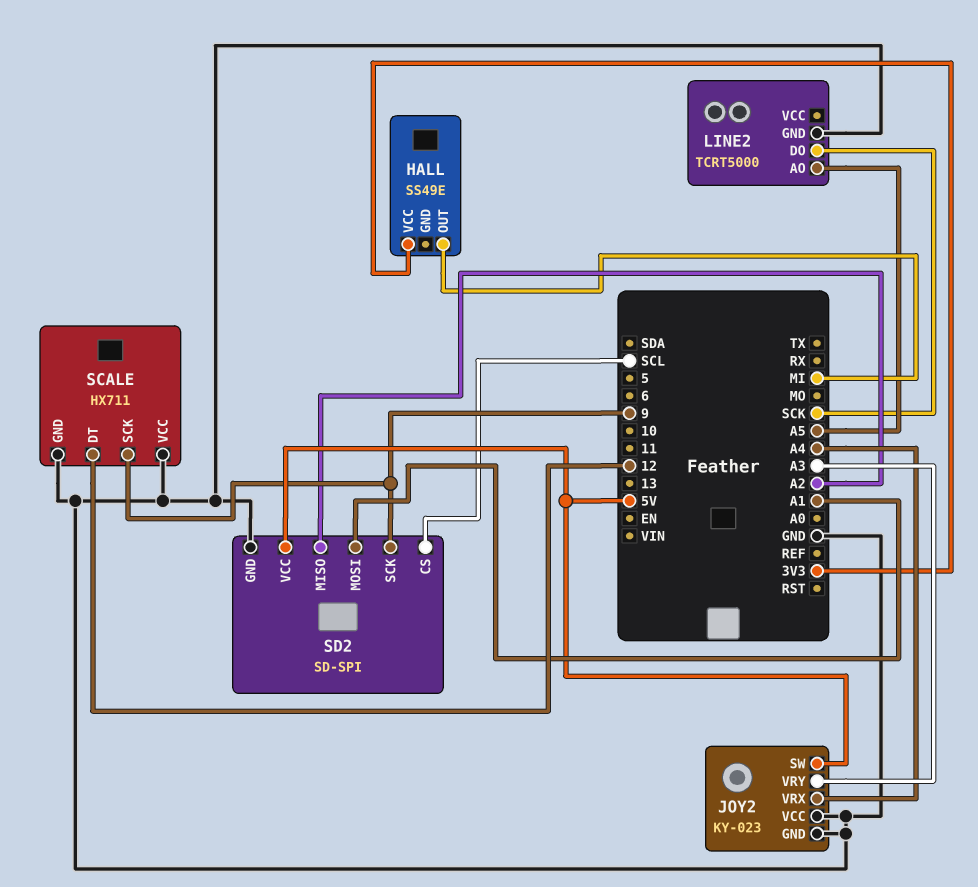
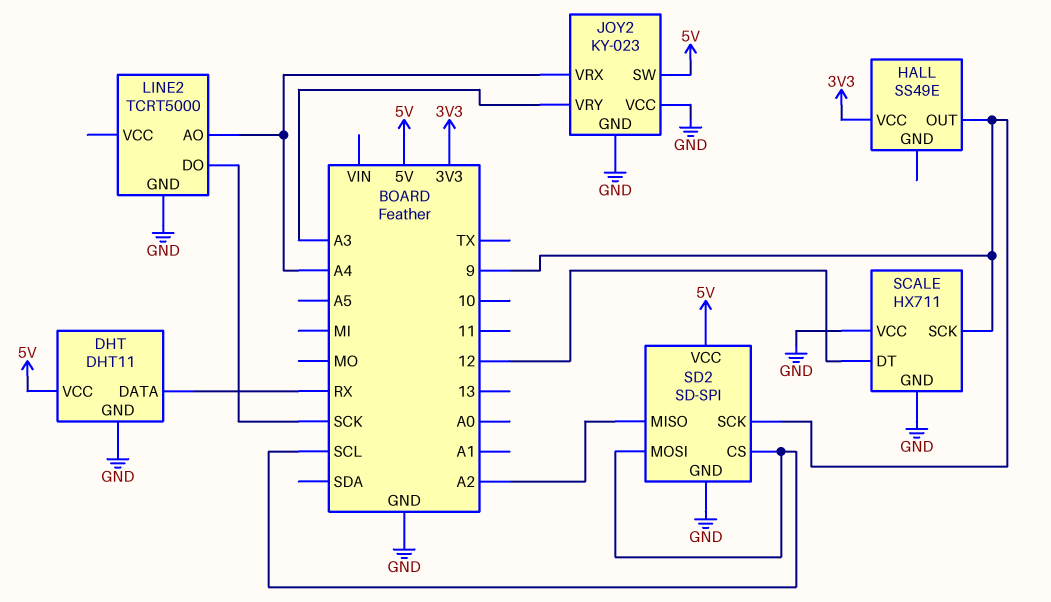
DHT: none -> DHT11
DHT pin DATA: none -> RX
DHT pin GND: none -> GND
DHT pin VCC: none -> 5V
HALL pin OUT: MI -> 9
LINE2 pin AO: A5 -> A4
SD2 pin MOSI: A1 -> SCL

